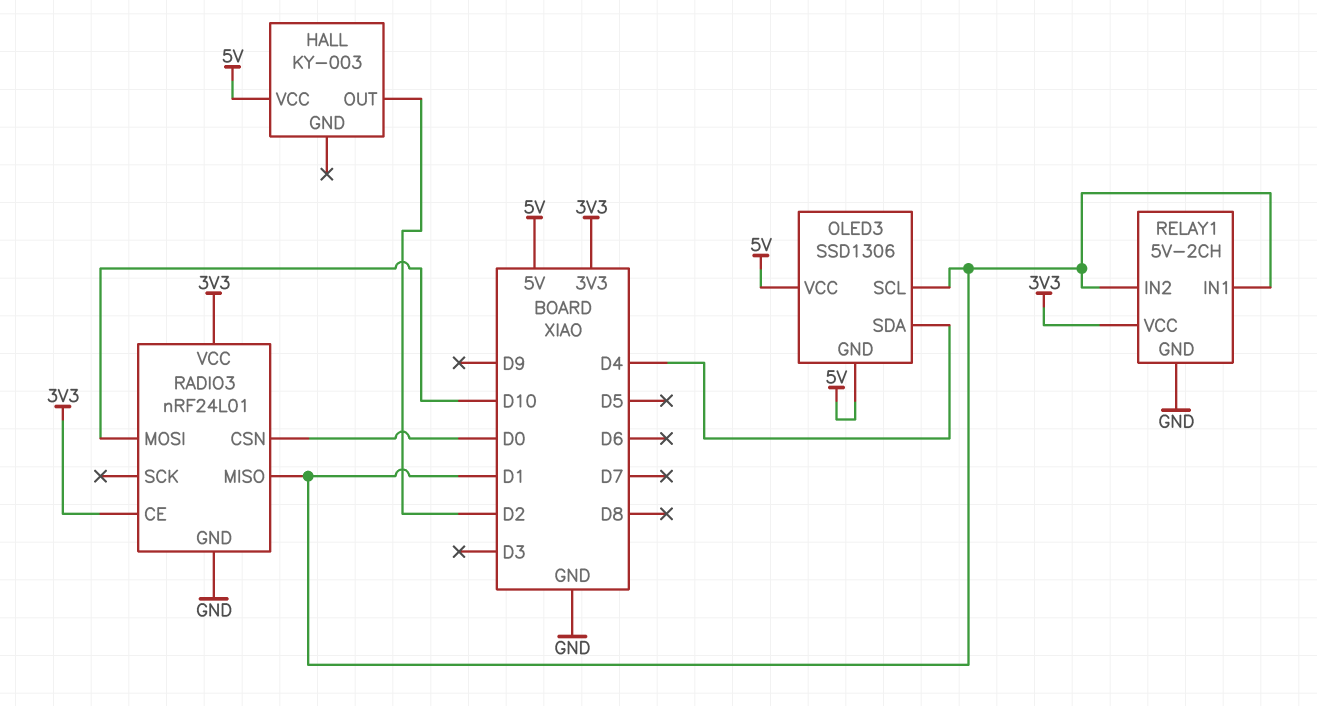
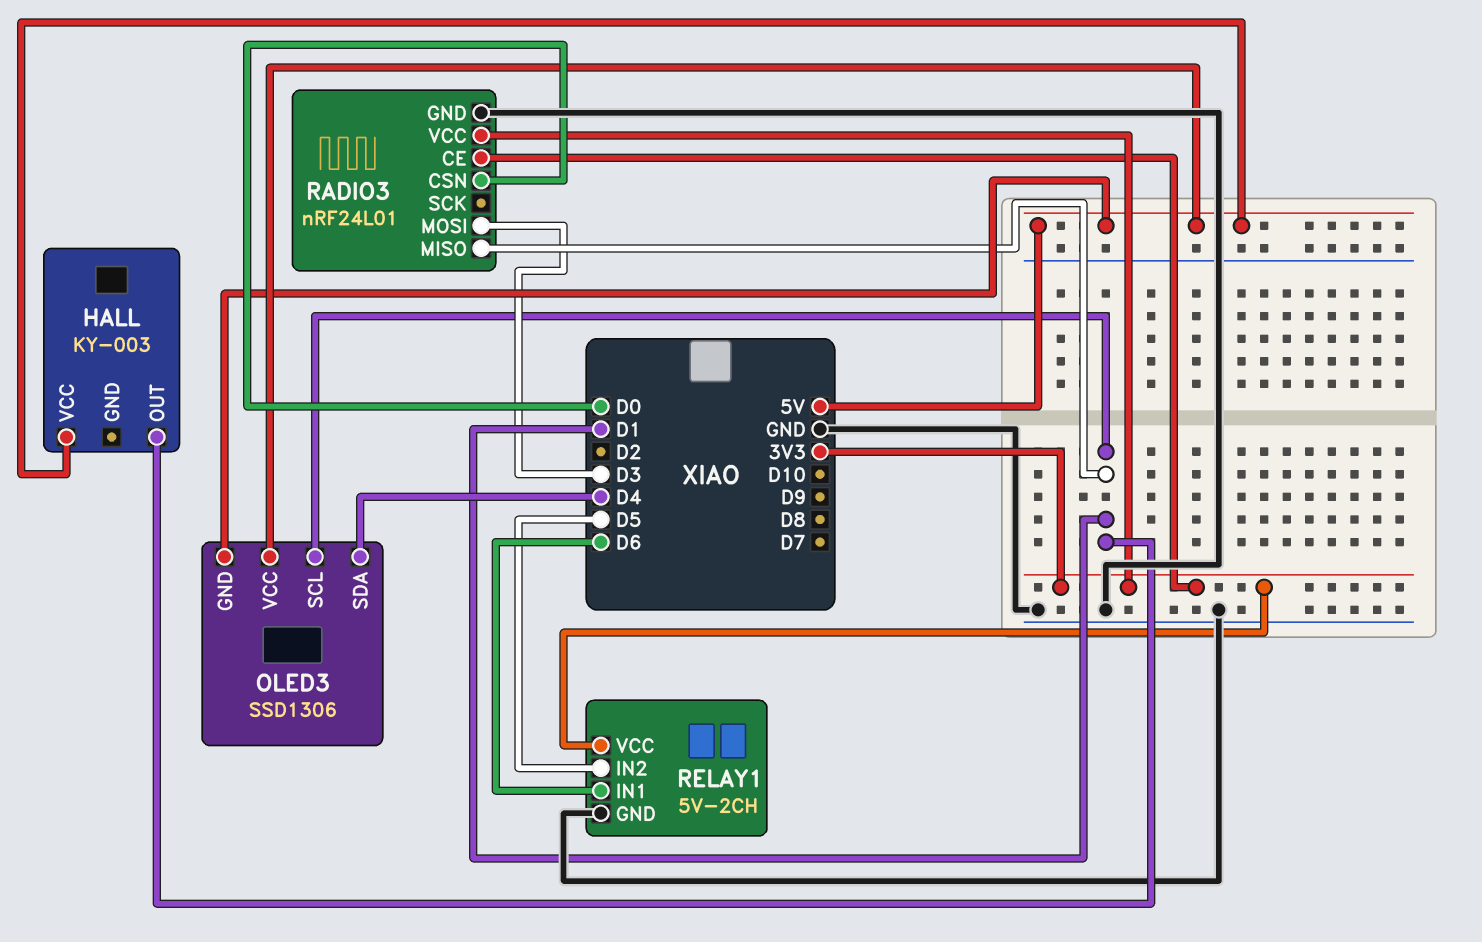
HALL pin OUT: D2 -> D1
RADIO3 pin MOSI: D10 -> D3
RELAY1 pin IN1: D1 -> D6
RELAY1 pin IN2: D1 -> D5

